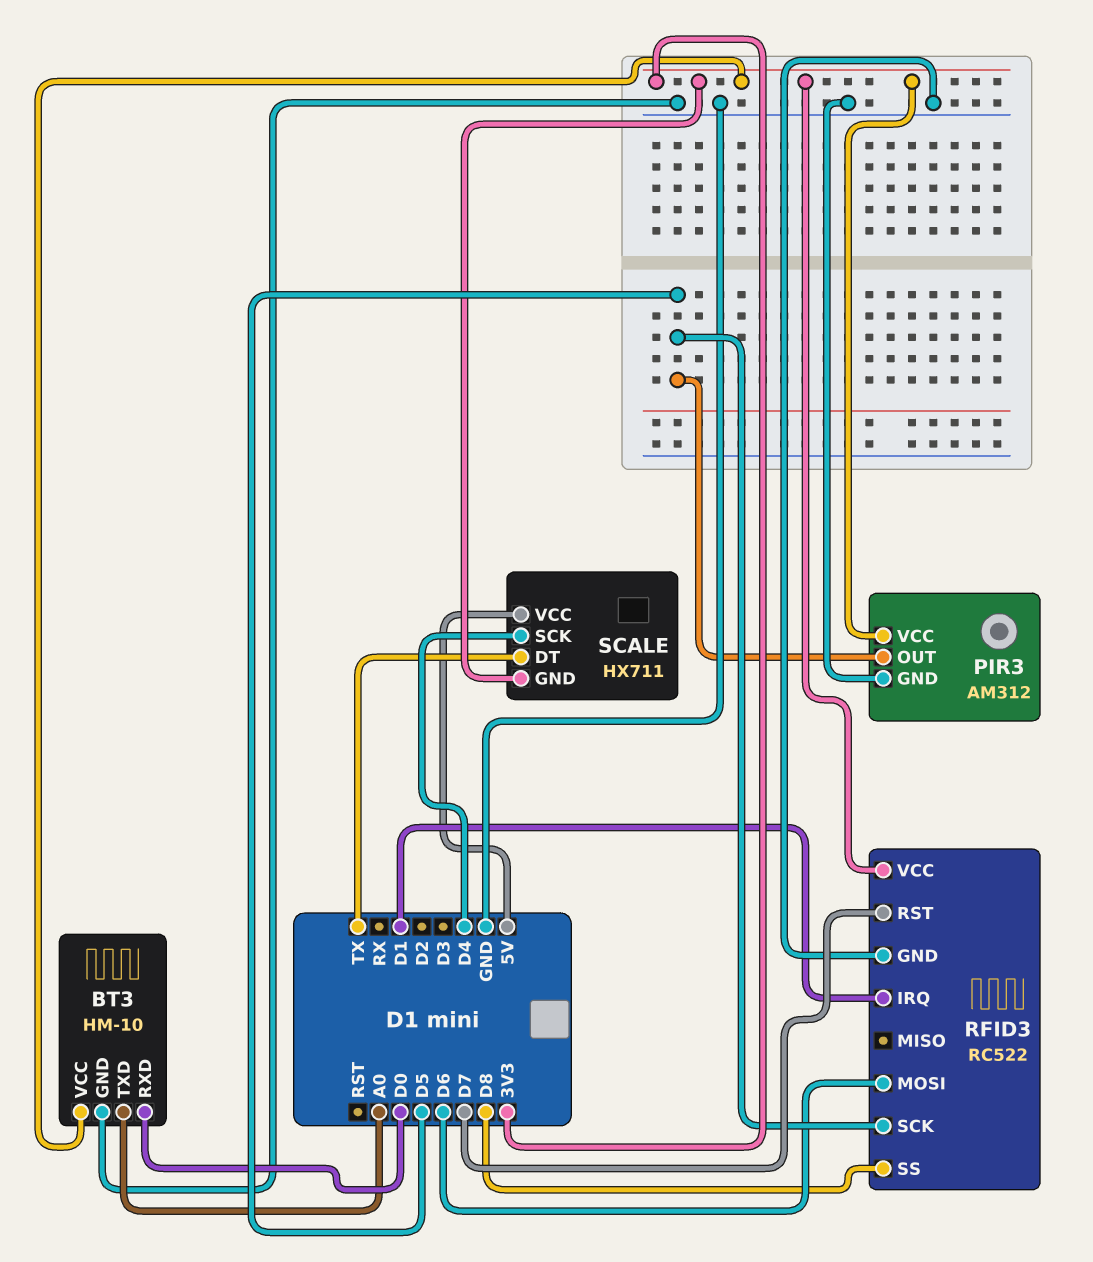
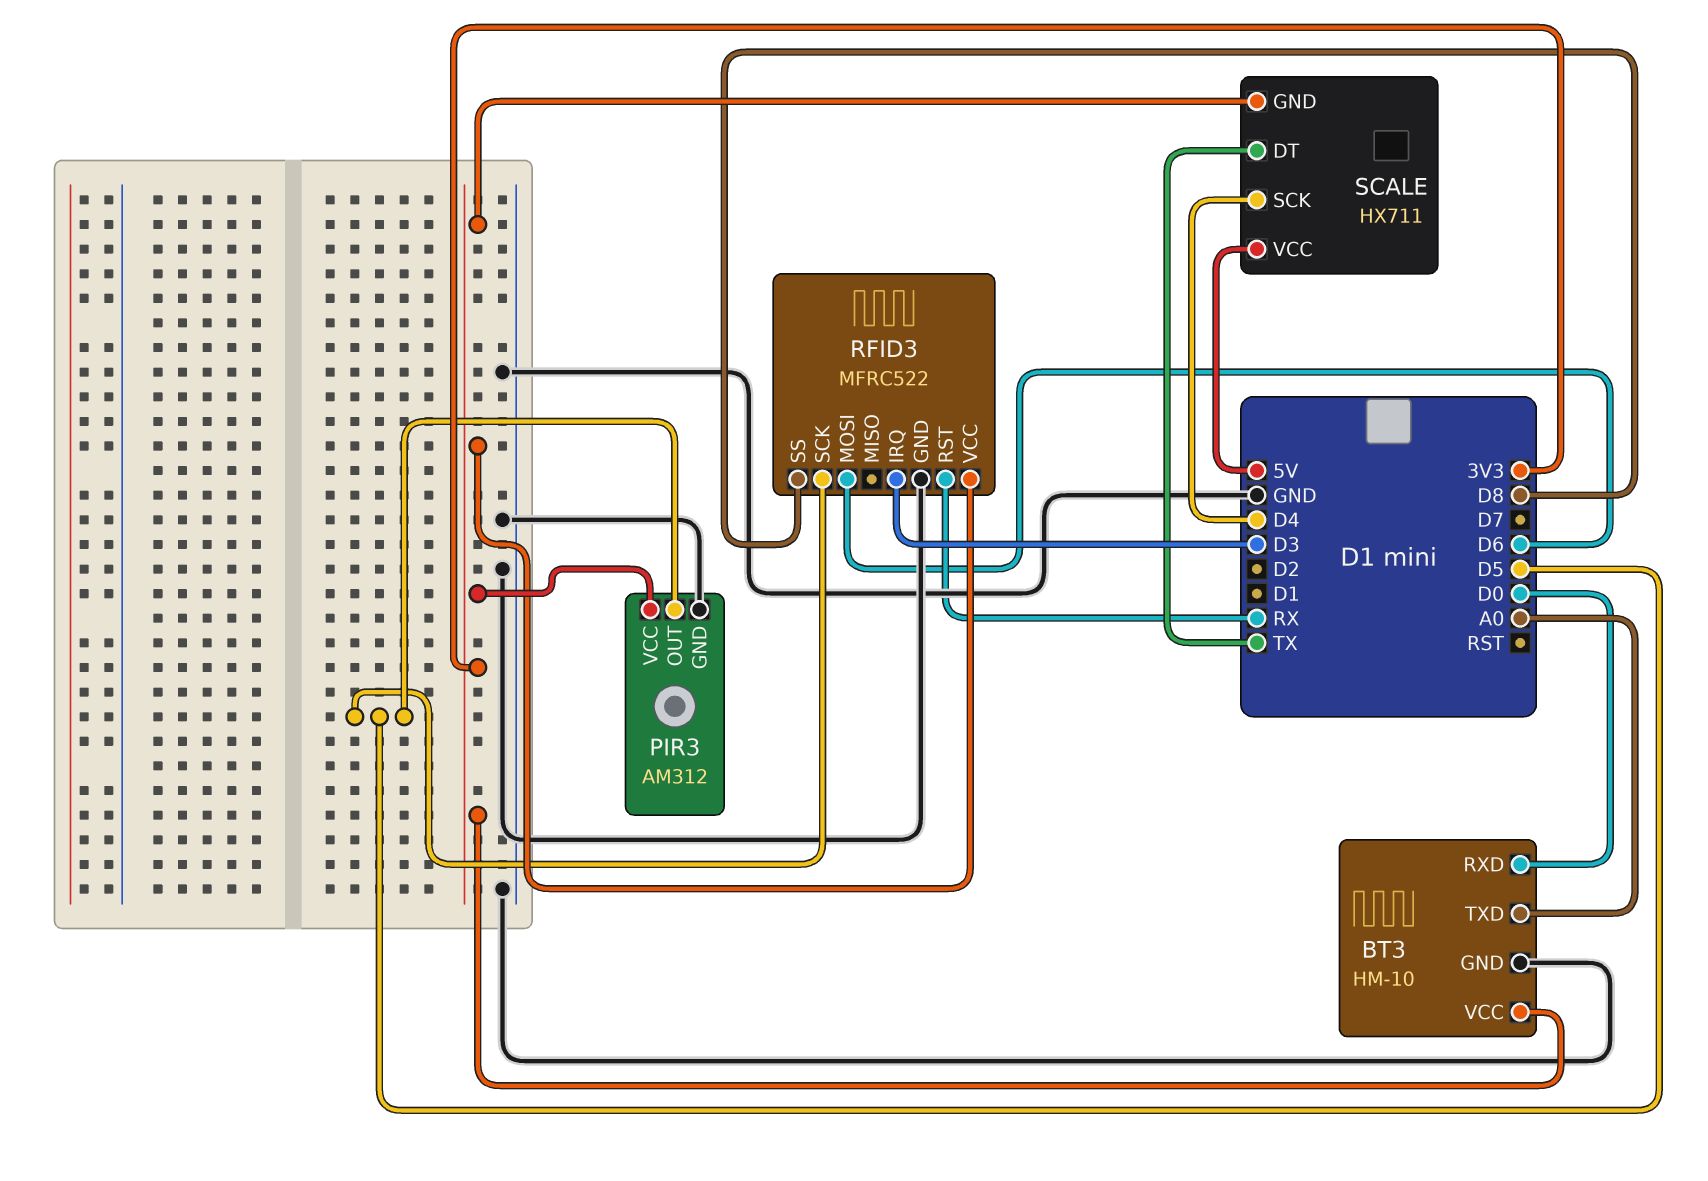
RFID3: RC522 -> MFRC522
RFID3 pin IRQ: D1 -> D3
RFID3 pin RST: D7 -> RX

